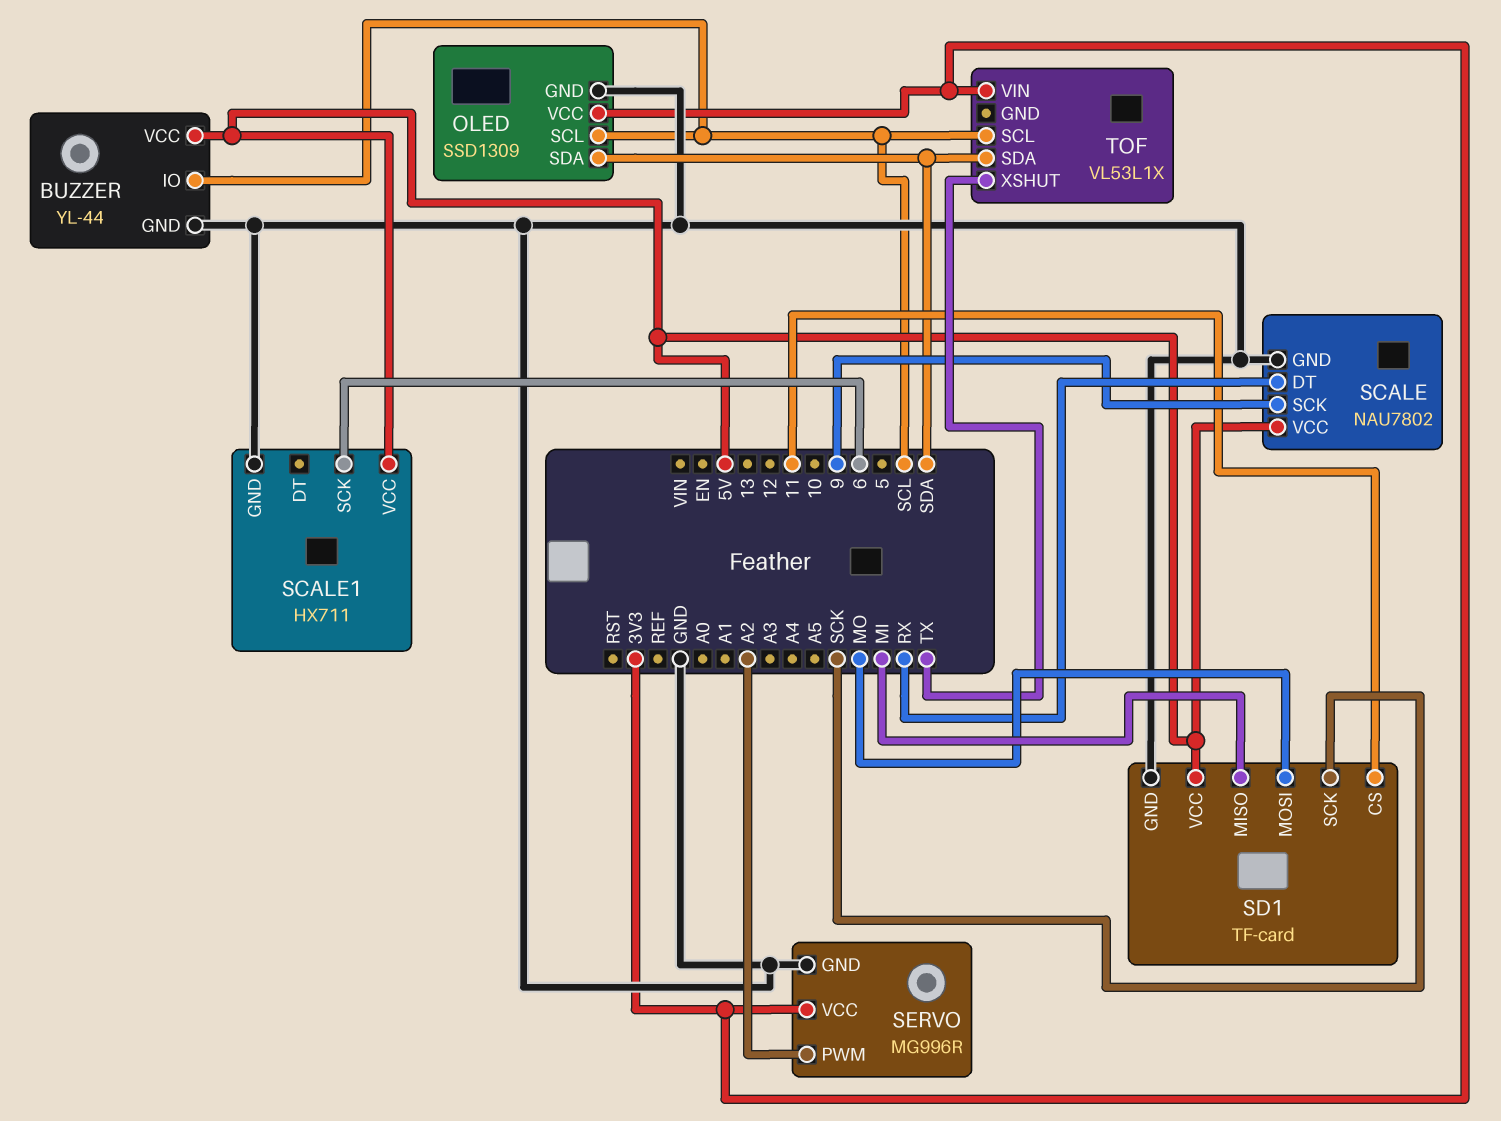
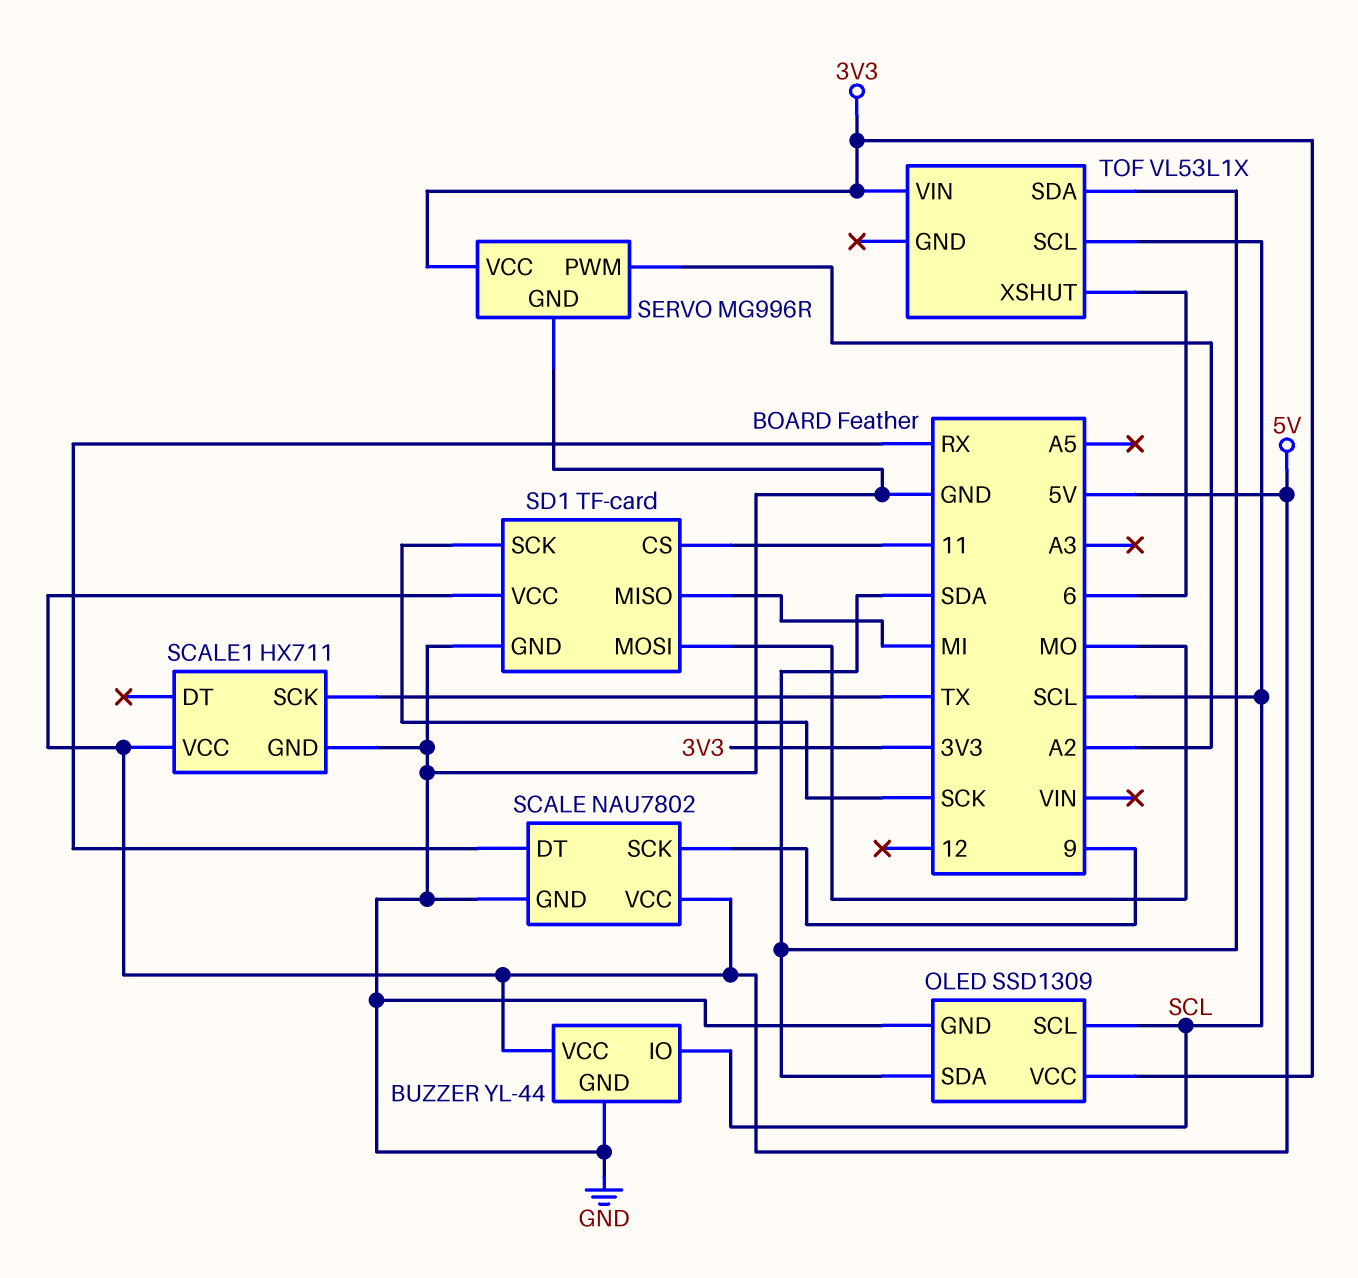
SCALE1 pin SCK: 6 -> TX
TOF pin XSHUT: TX -> 6

